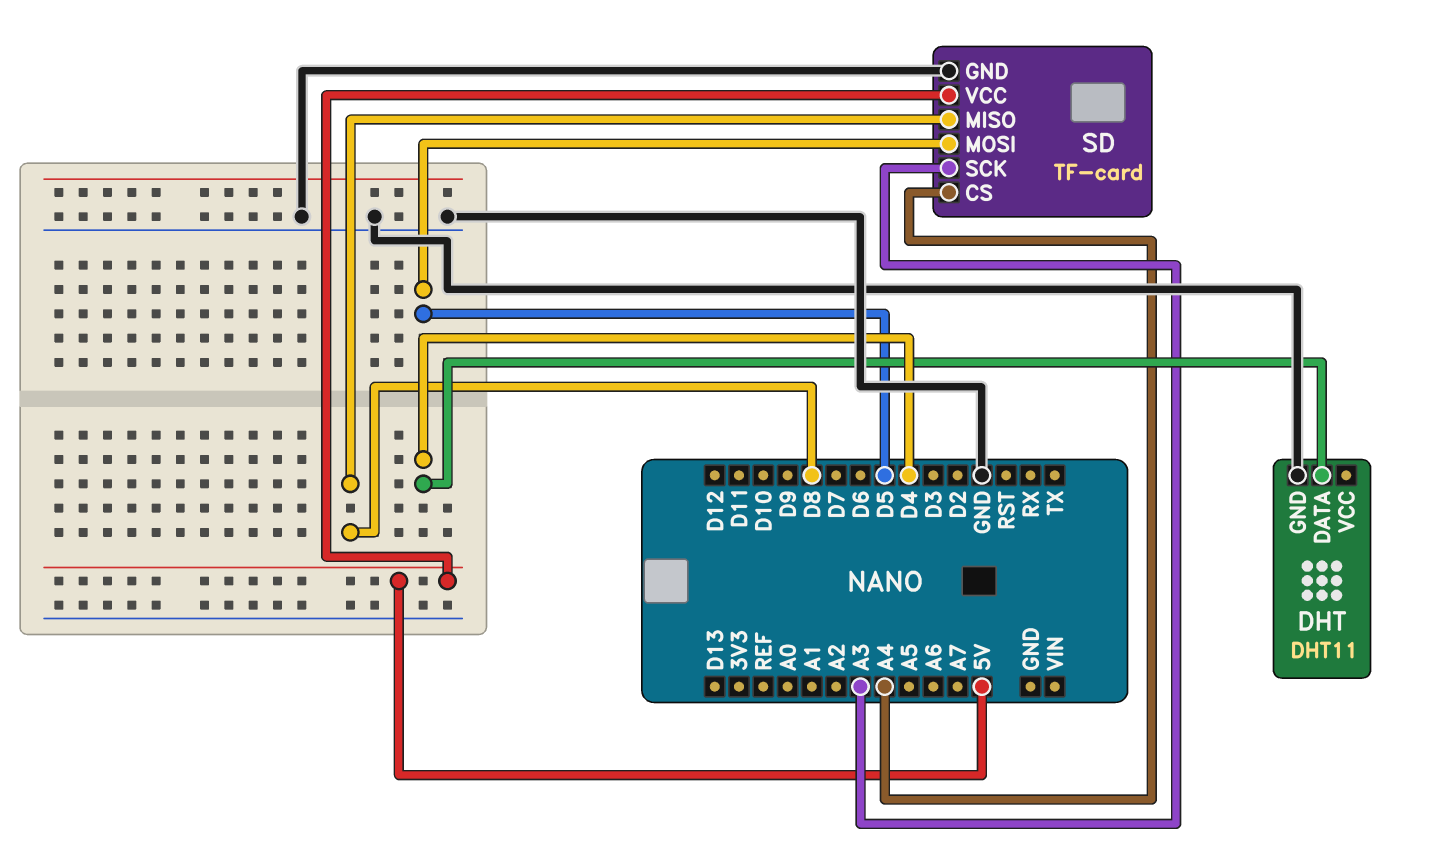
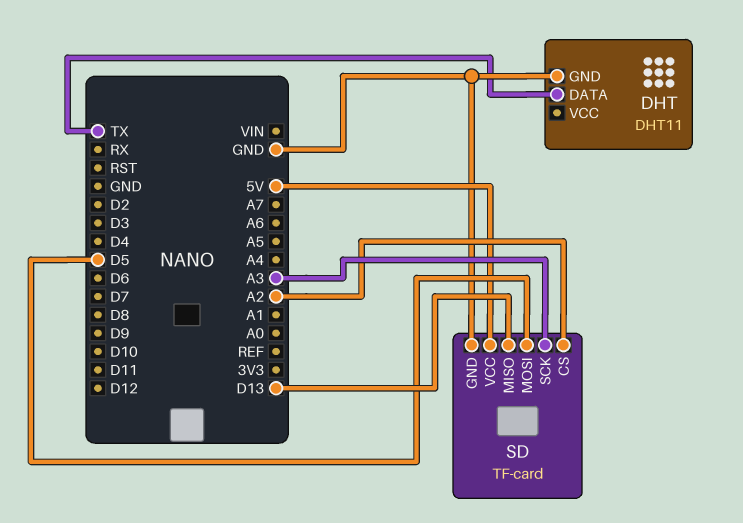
DHT pin DATA: D4 -> TX
SD pin CS: A4 -> A2
SD pin MISO: D8 -> D13

